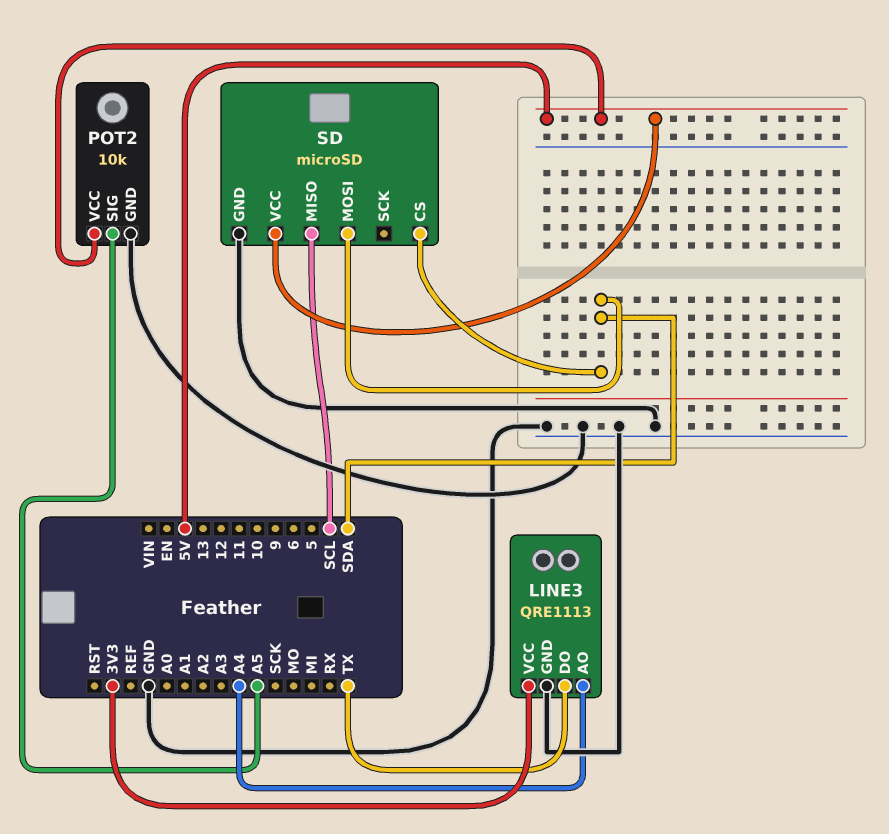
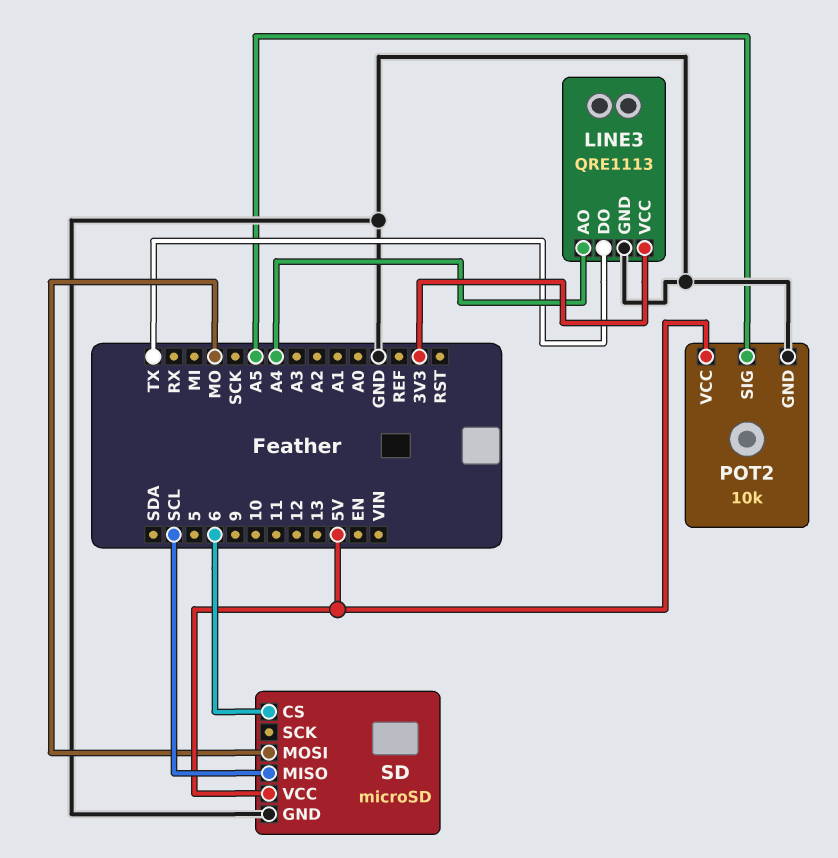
SD pin CS: SDA -> 6
SD pin MOSI: SDA -> MO

